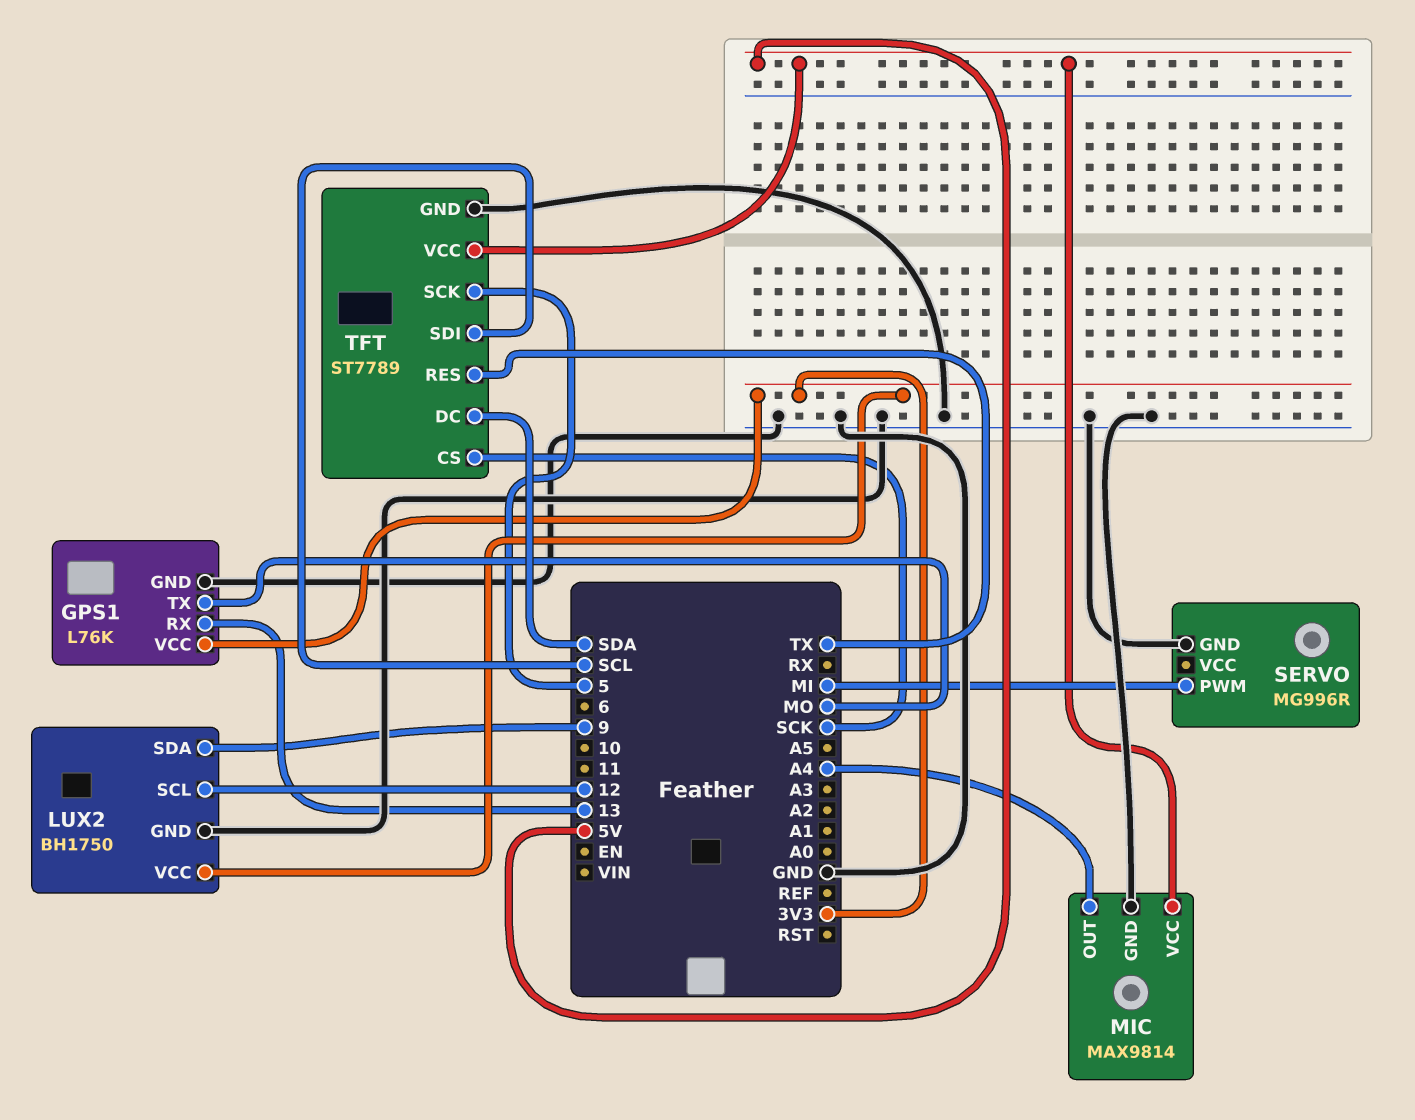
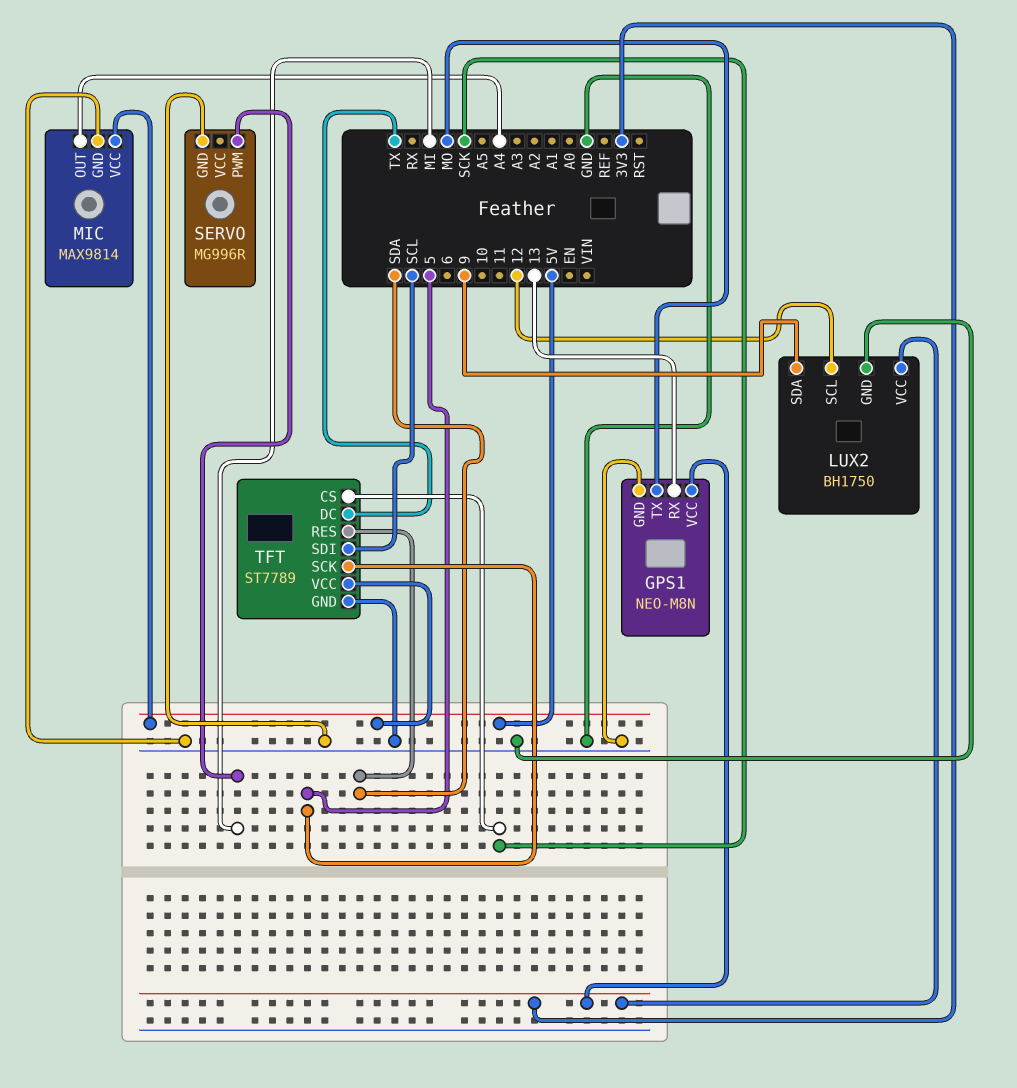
GPS1: L76K -> NEO-M8N
TFT pin DC: SDA -> TX
TFT pin RES: TX -> SDA

